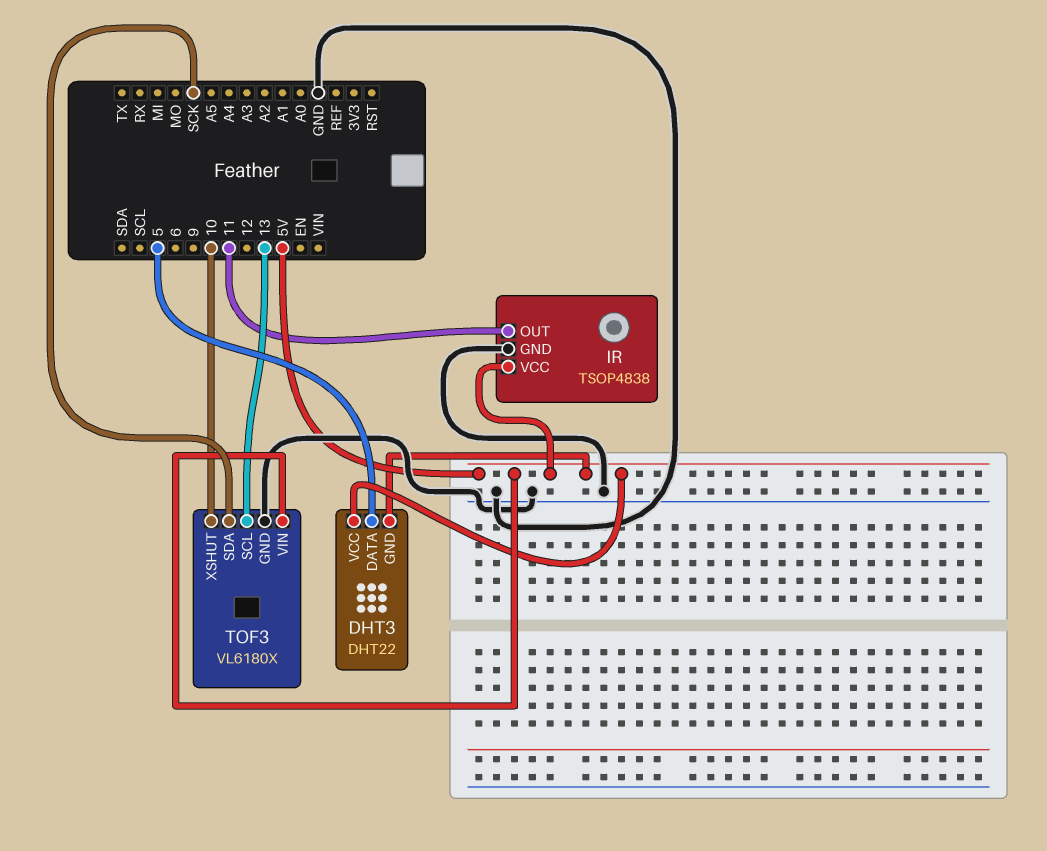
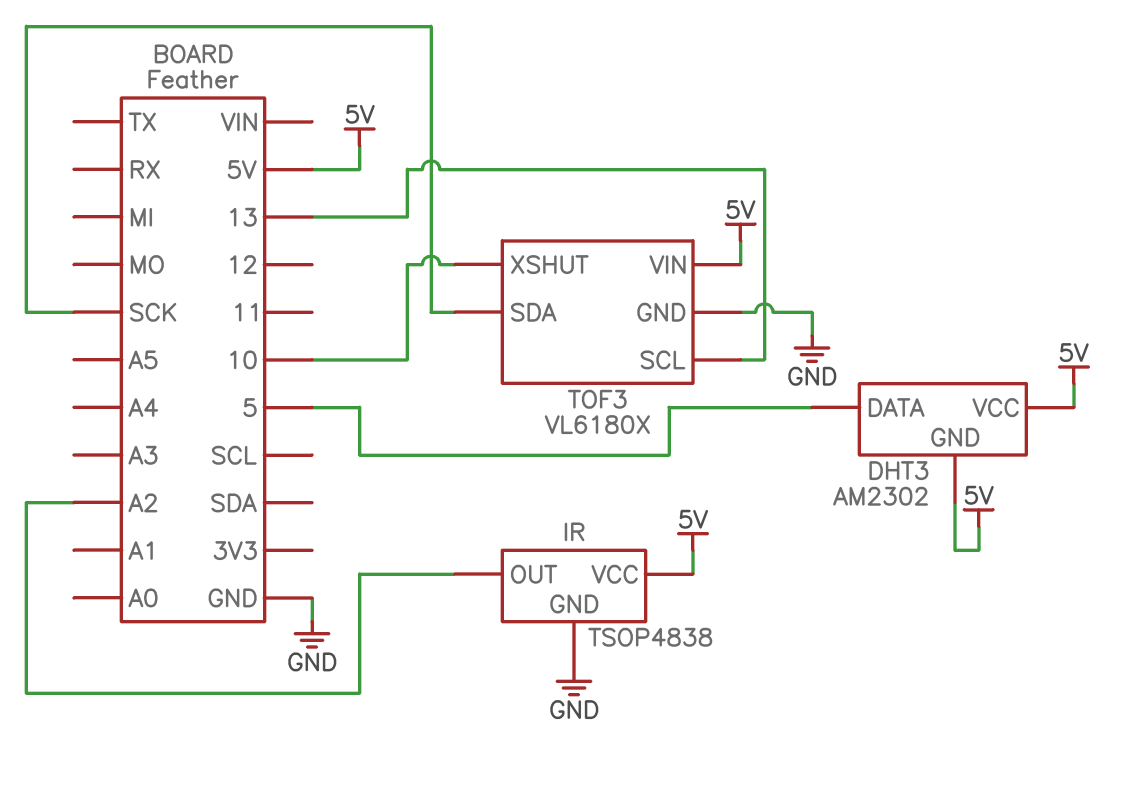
DHT3: DHT22 -> AM2302
IR pin OUT: 11 -> A2

